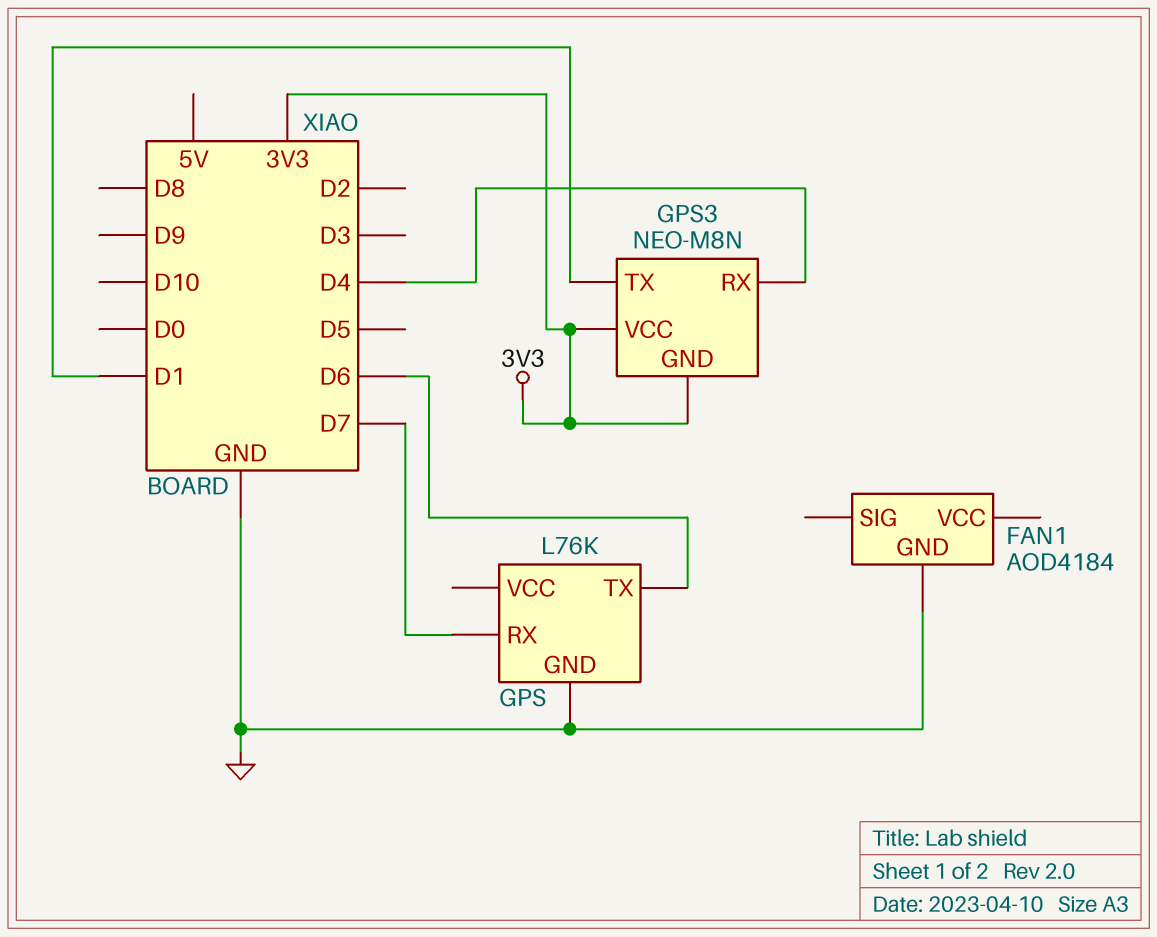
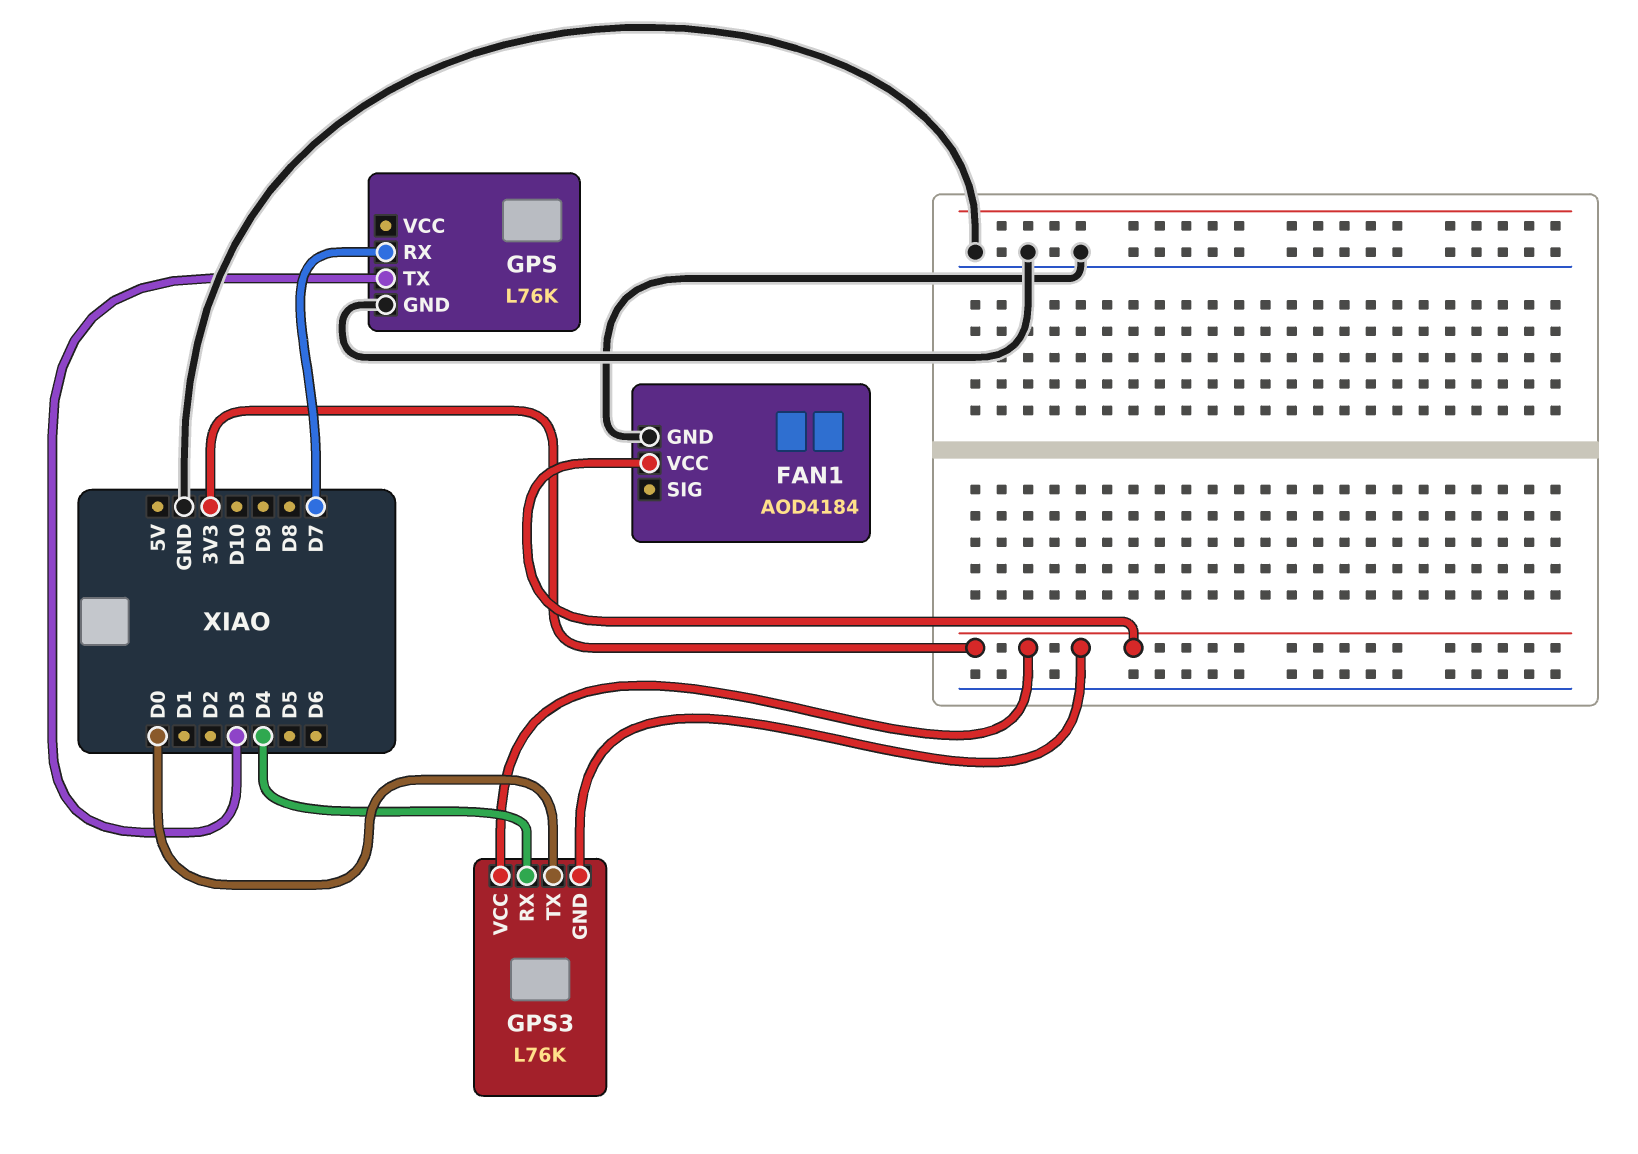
FAN1 pin VCC: none -> 3V3
GPS pin TX: D6 -> D3
GPS3: NEO-M8N -> L76K
GPS3 pin TX: D1 -> D0

